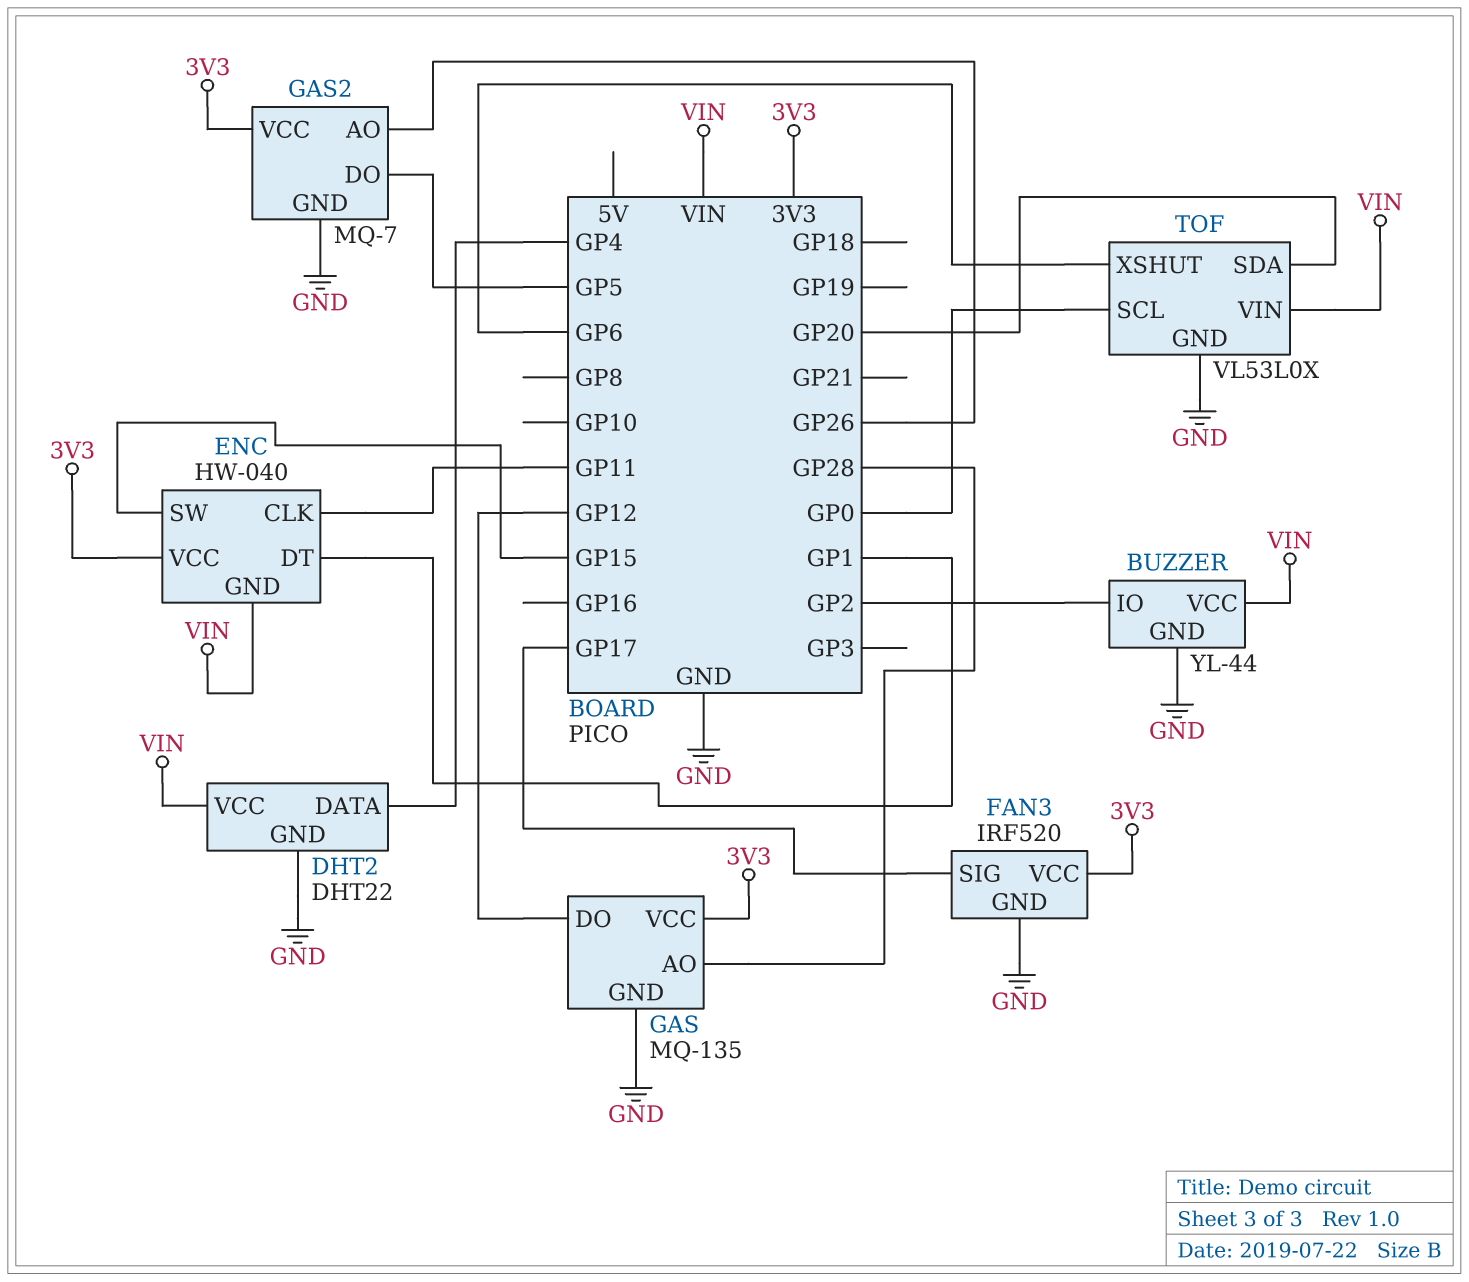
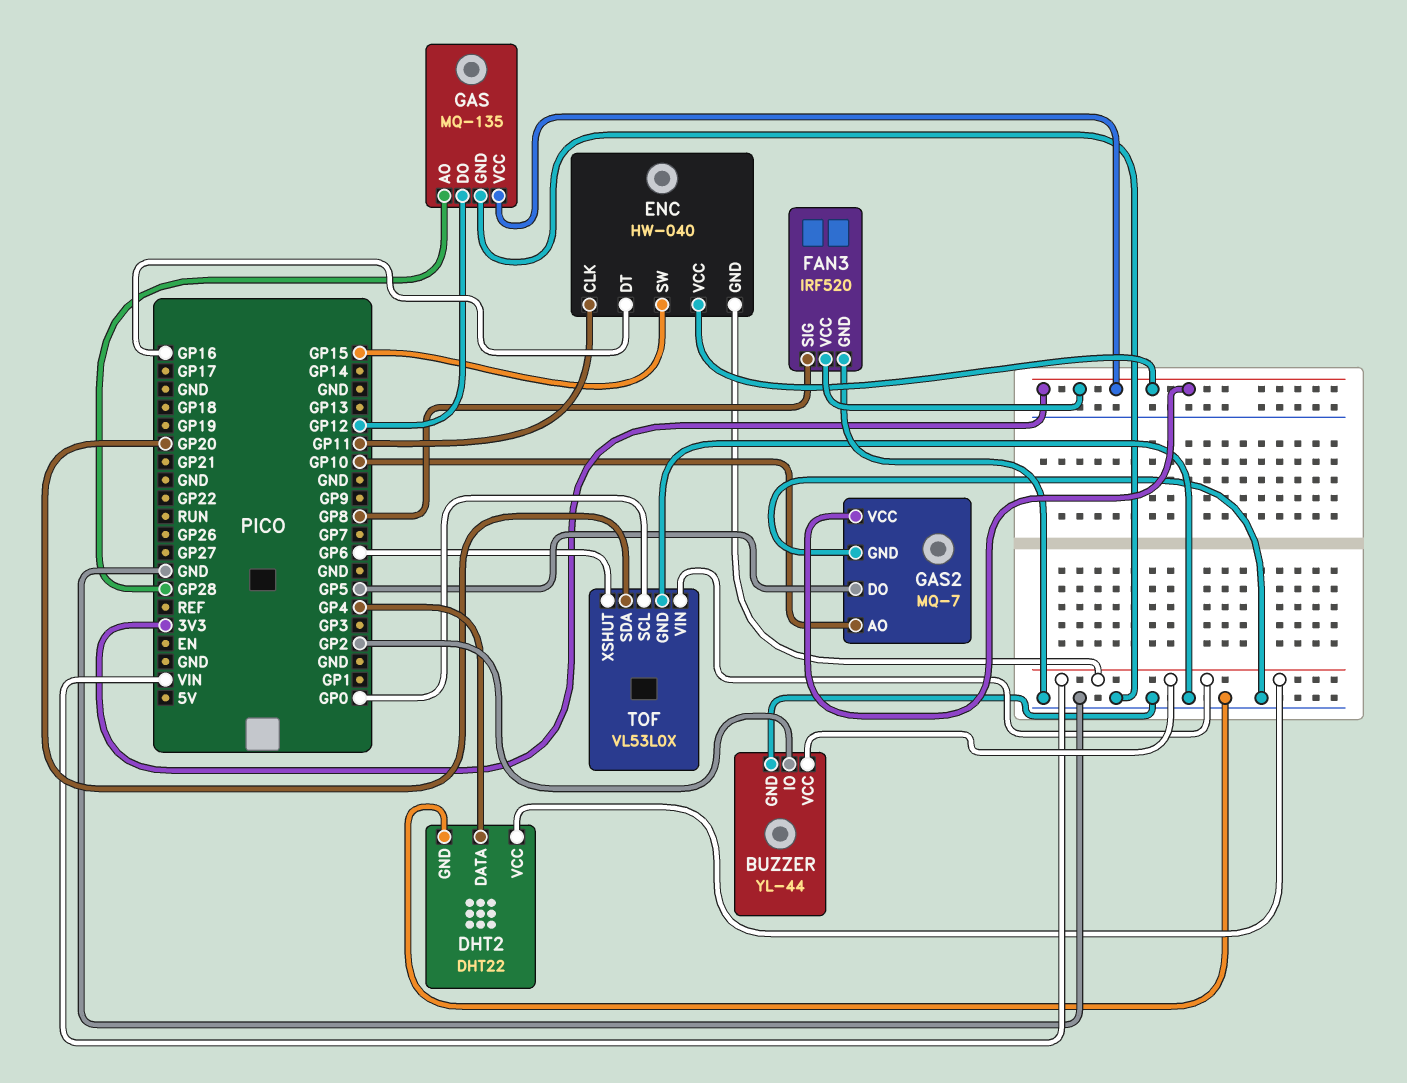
ENC pin DT: GP1 -> GP16
FAN3 pin SIG: GP17 -> GP8
GAS2 pin AO: GP26 -> GP10

